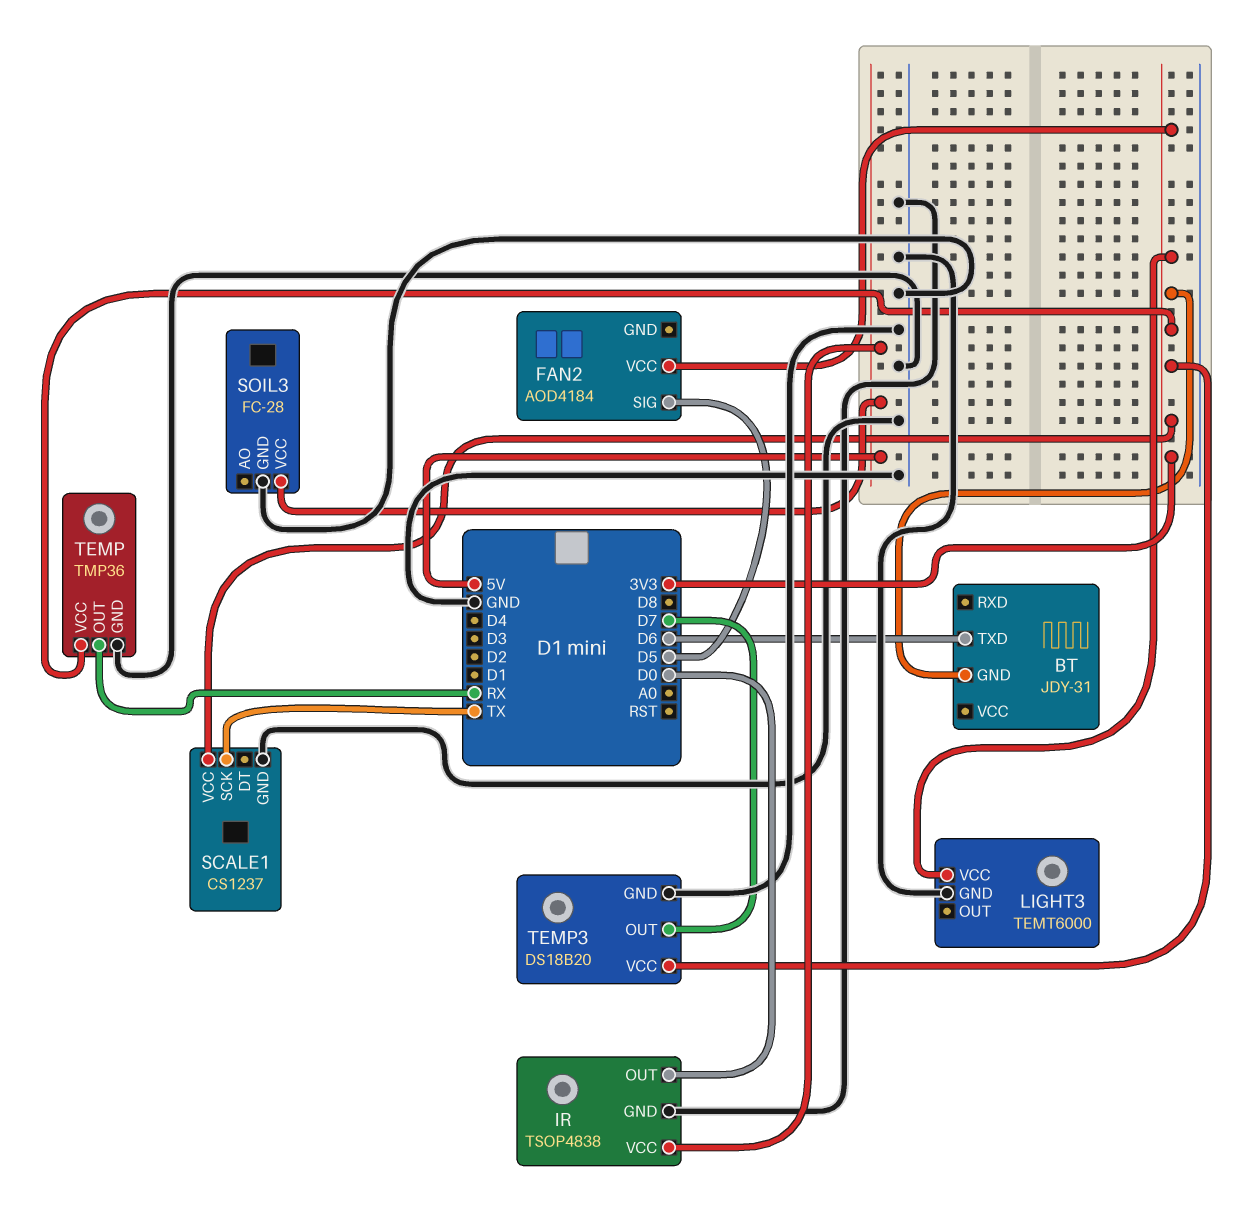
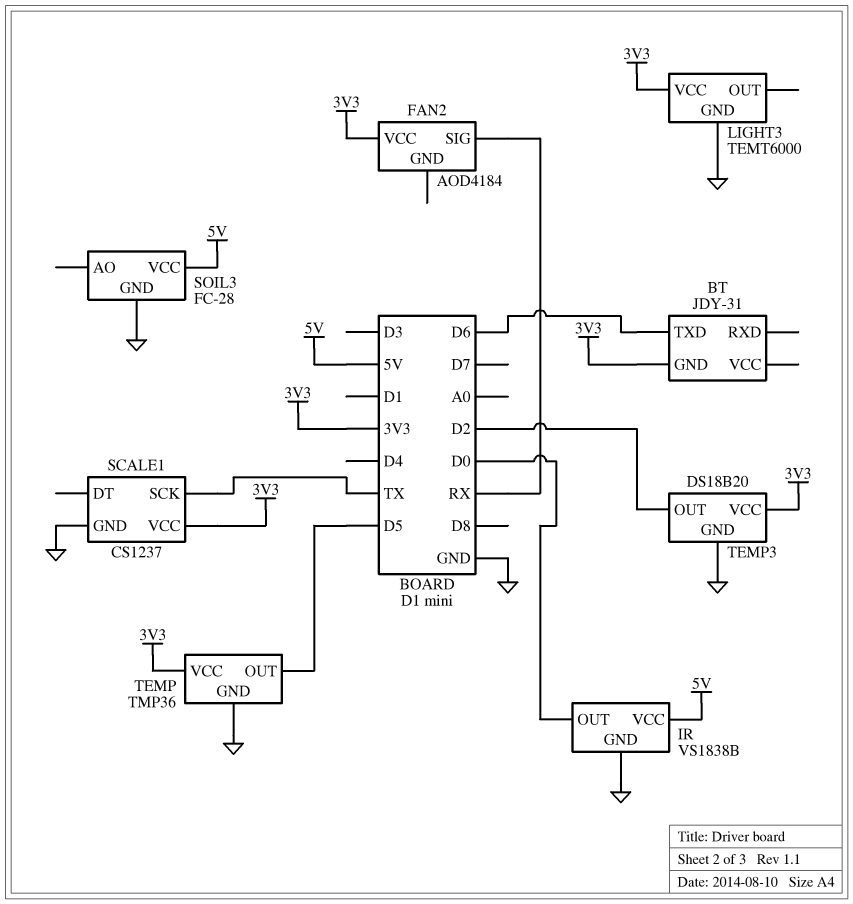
FAN2 pin SIG: D5 -> RX
IR: TSOP4838 -> VS1838B
TEMP pin OUT: RX -> D5
TEMP3 pin OUT: D7 -> D2

